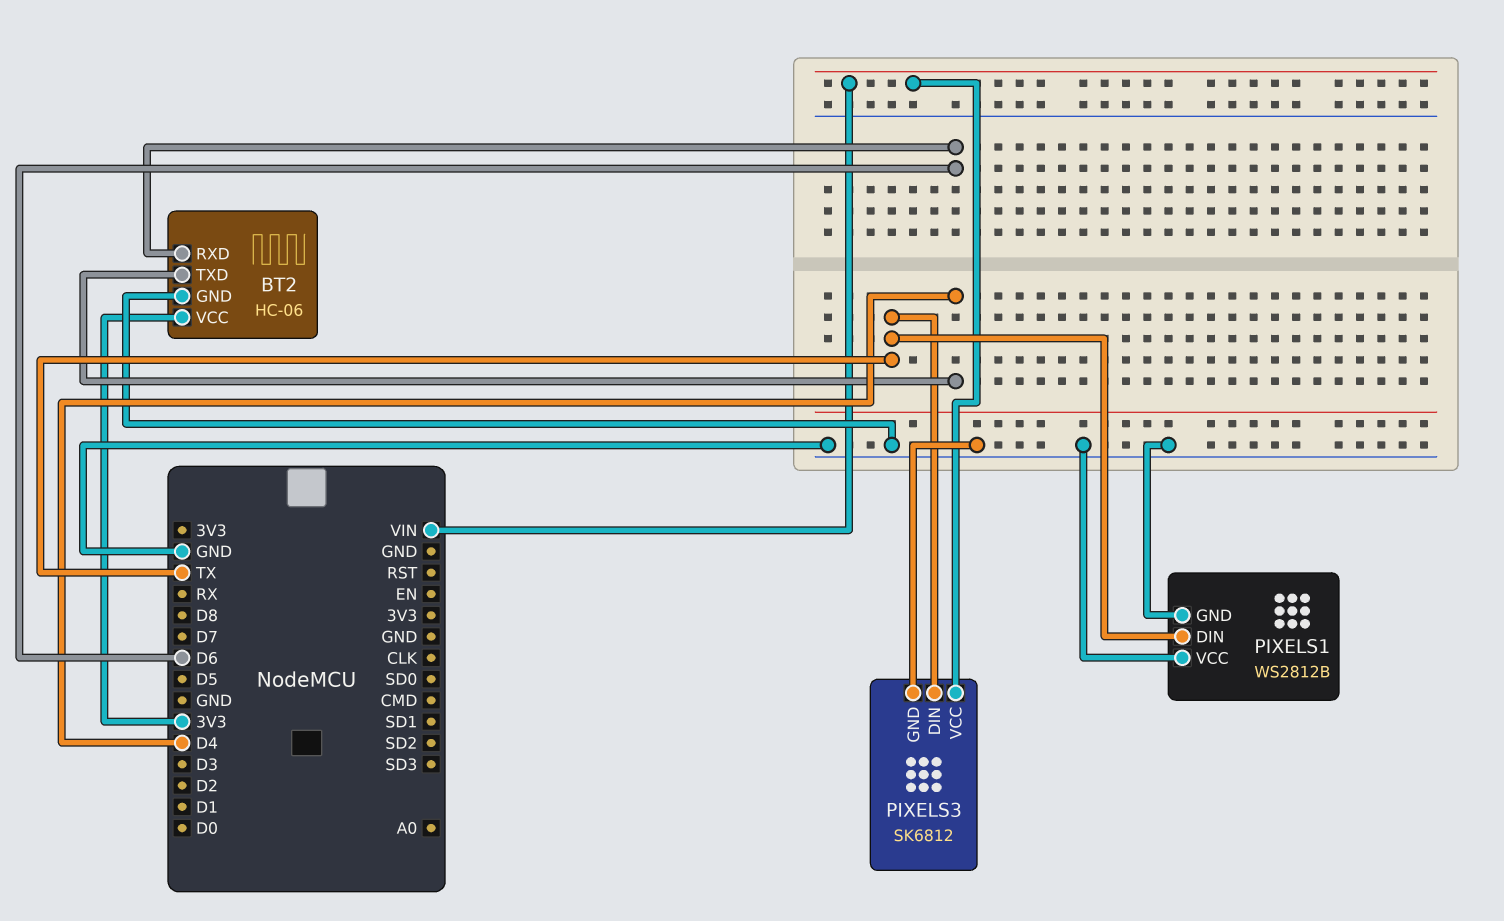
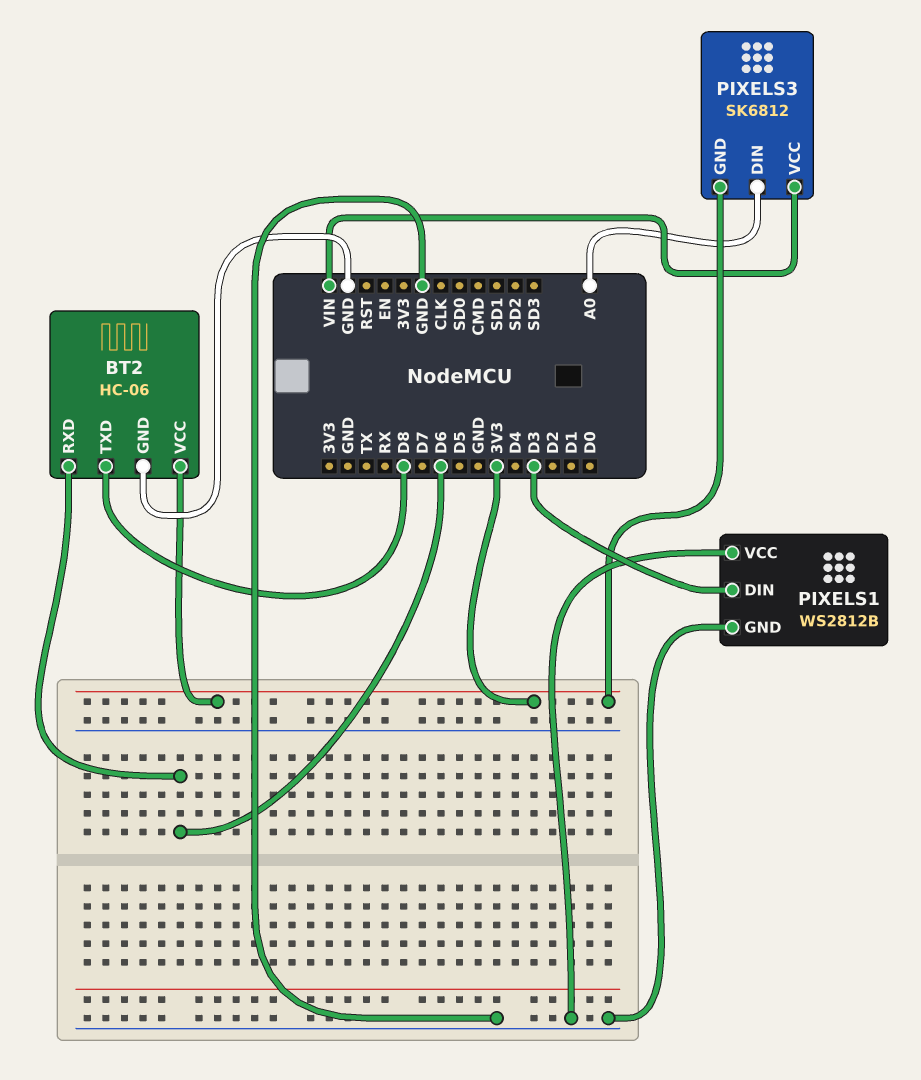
BT2 pin TXD: D4 -> D8
PIXELS1 pin DIN: TX -> D3
PIXELS3 pin DIN: TX -> A0
PIXELS3 pin GND: GND -> 3V3

